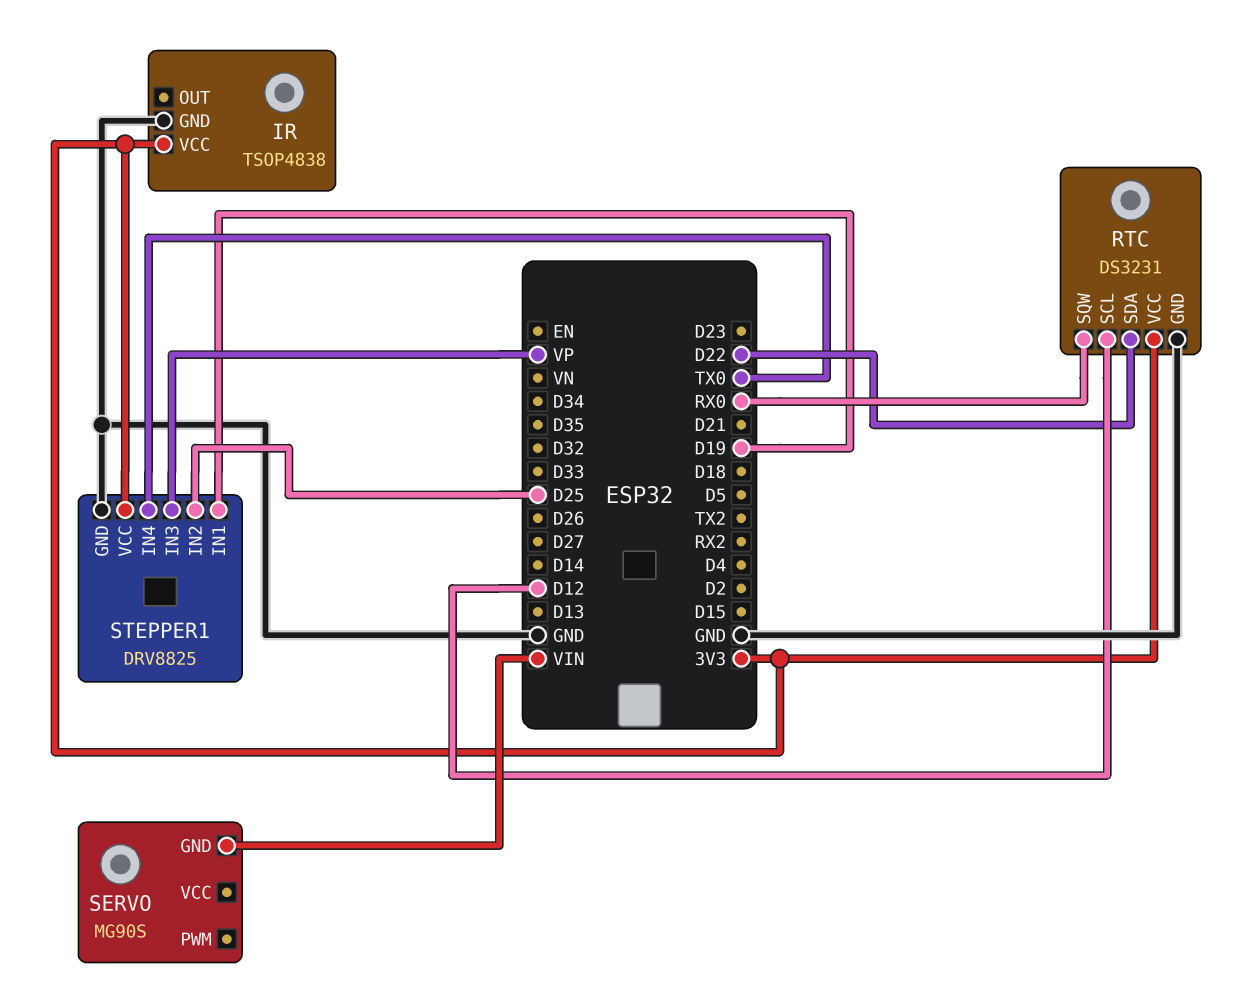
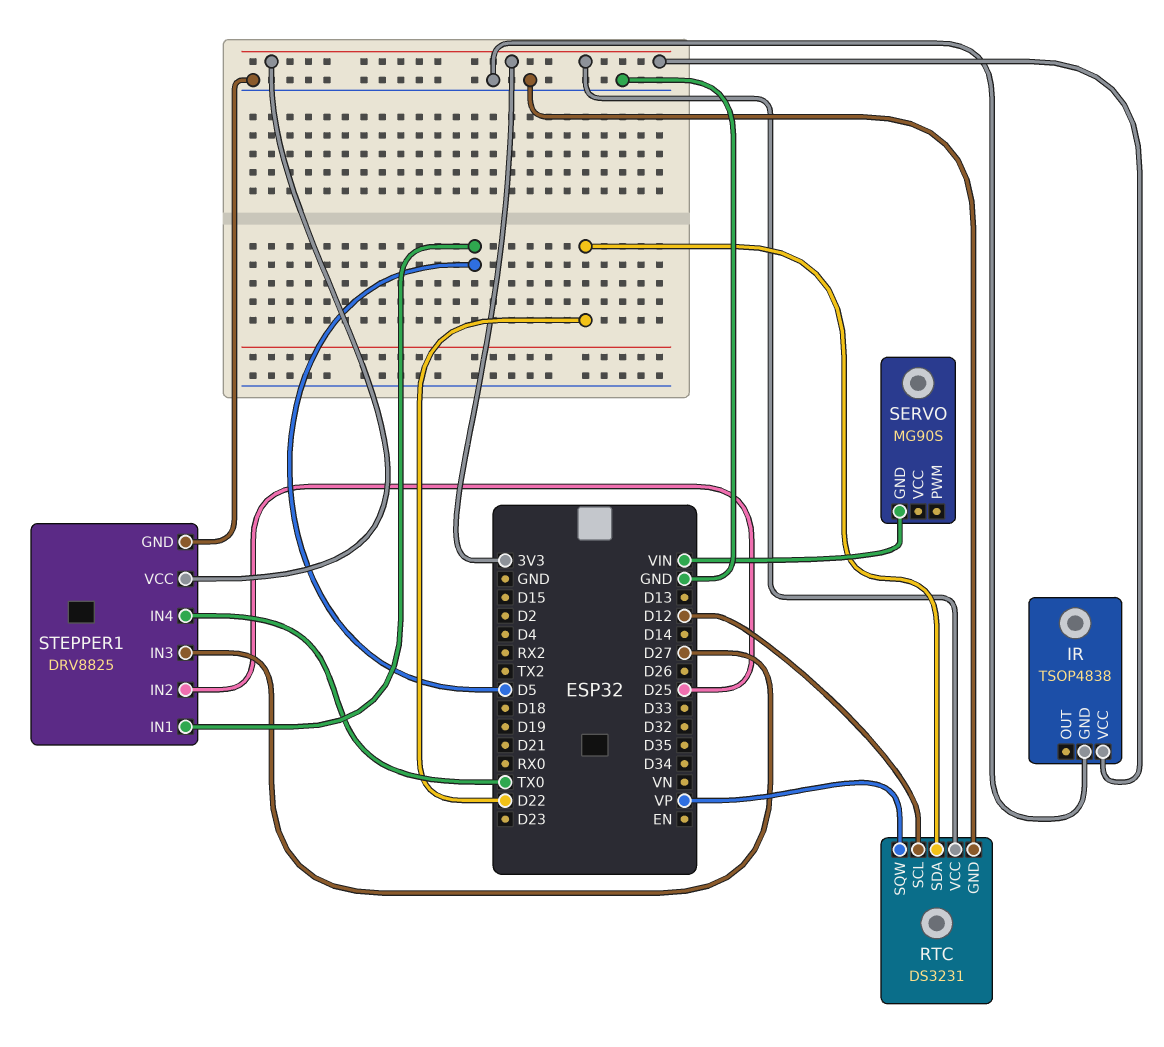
RTC pin SQW: RX0 -> VP
STEPPER1 pin IN1: D19 -> D5
STEPPER1 pin IN3: VP -> D27

